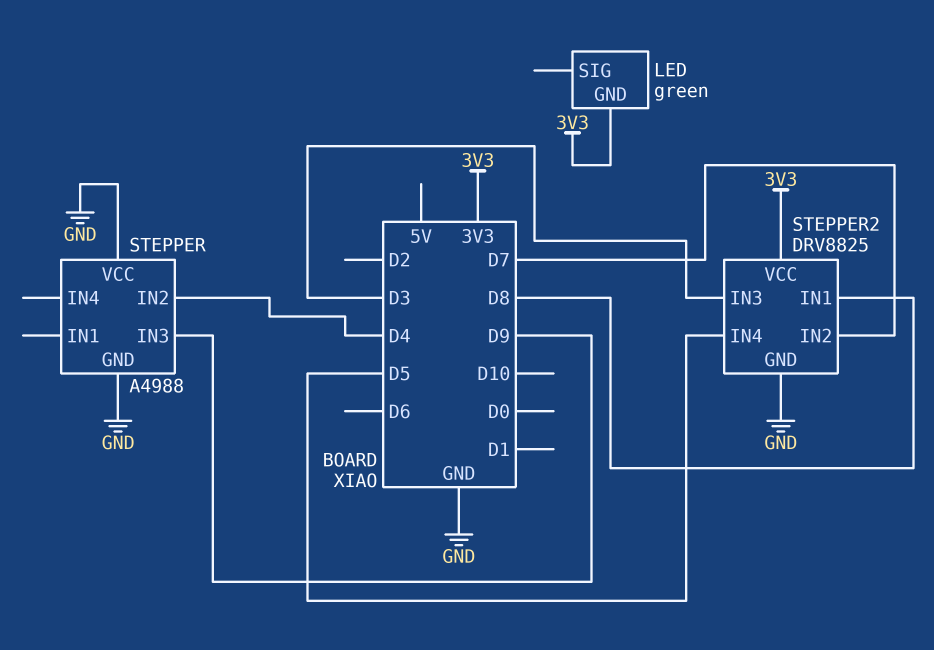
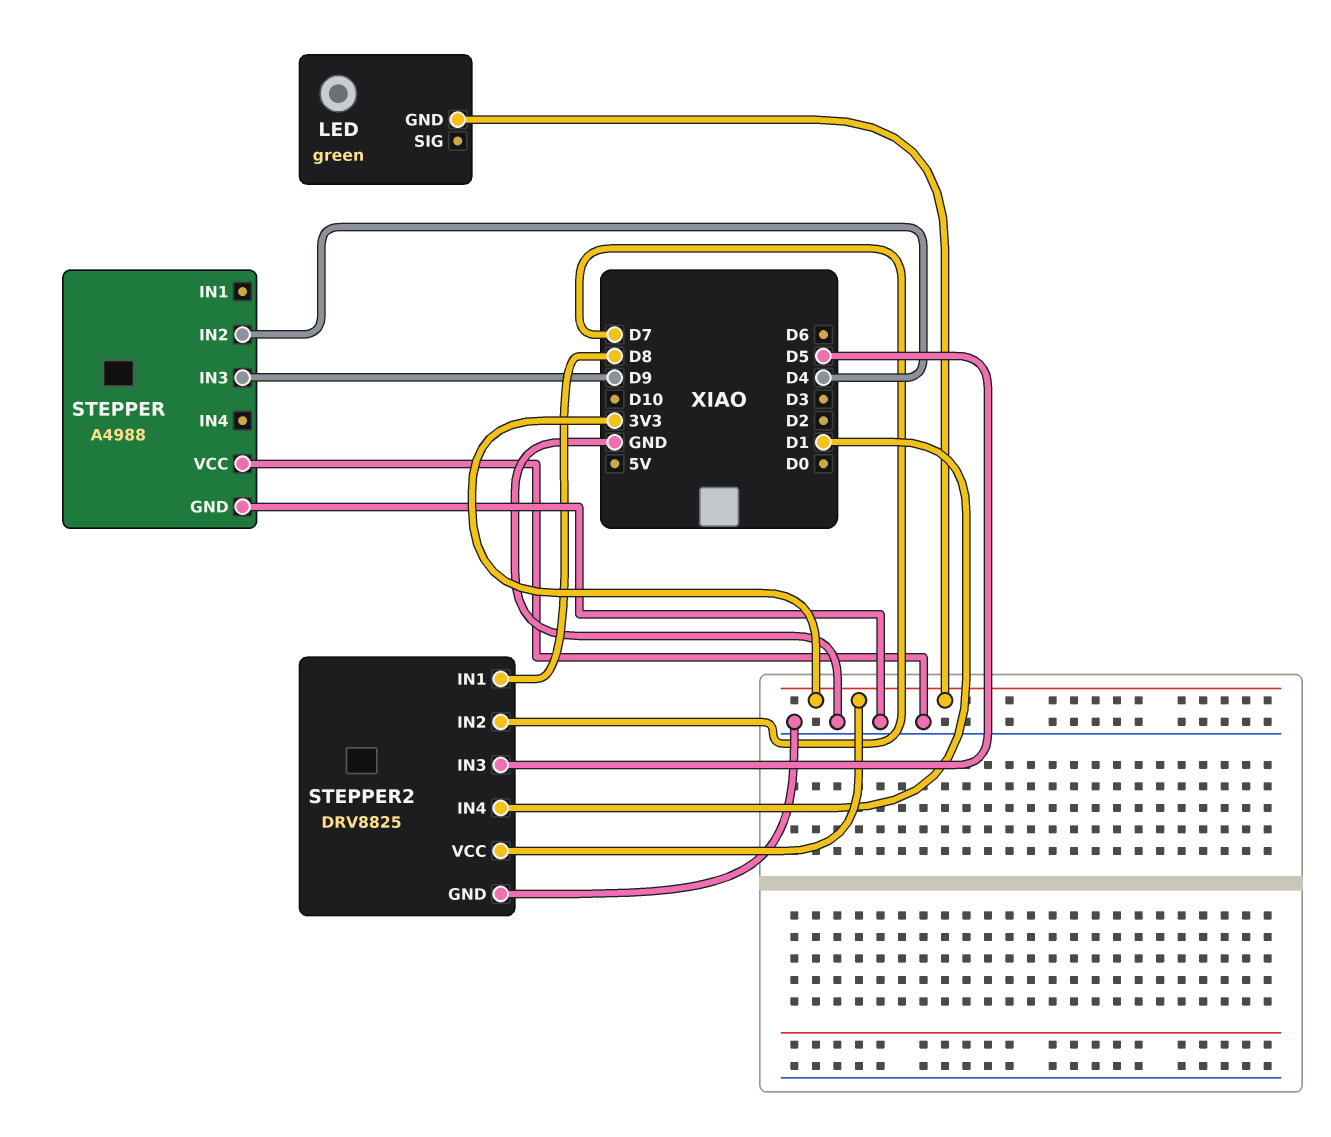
STEPPER2 pin IN3: D3 -> D5
STEPPER2 pin IN4: D5 -> D1

